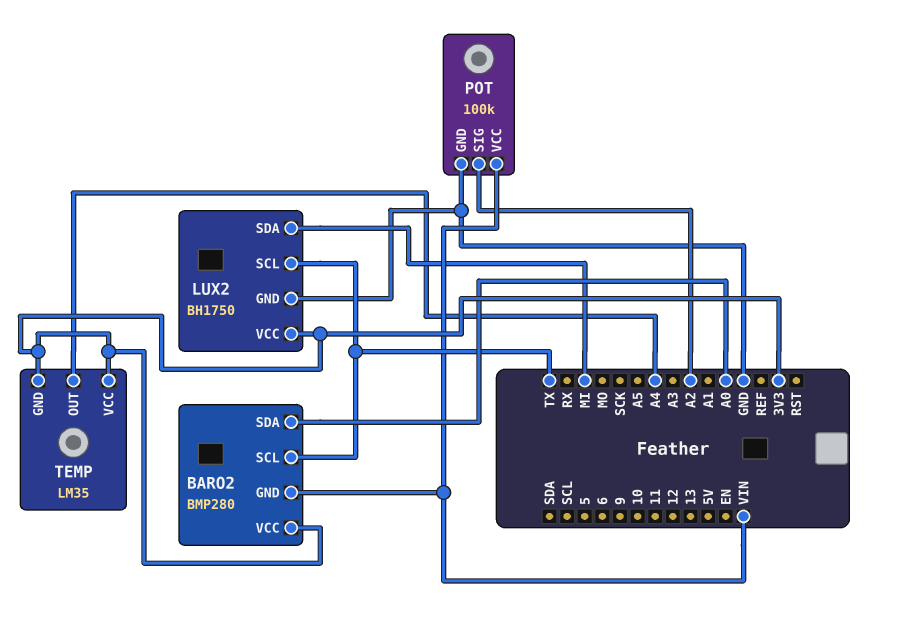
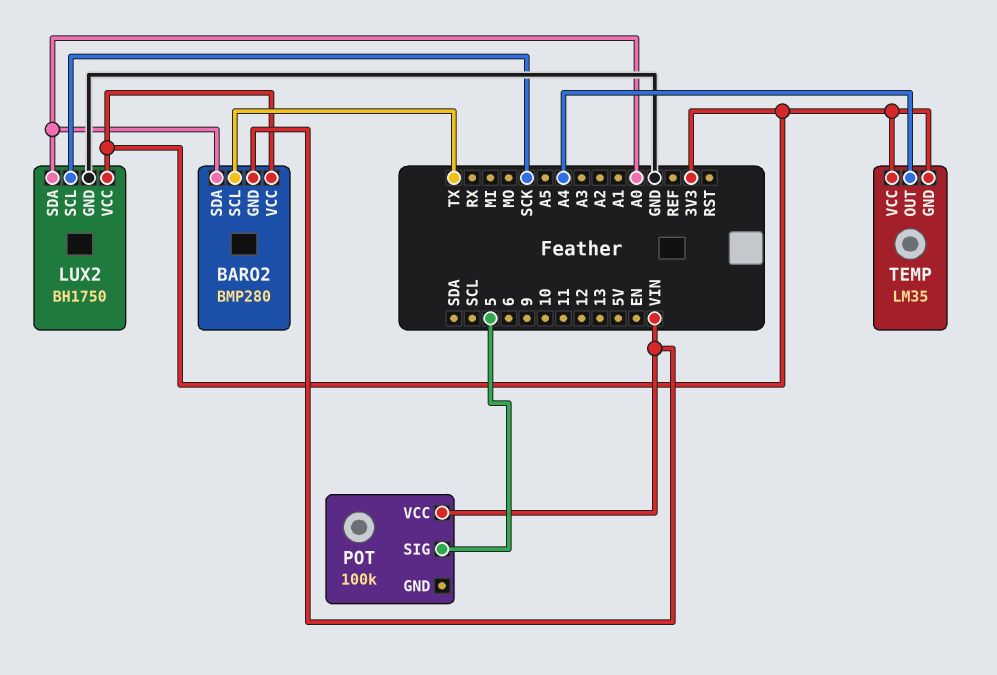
LUX2 pin SCL: TX -> SCK
LUX2 pin SDA: MI -> A0
POT pin GND: GND -> none
POT pin SIG: A2 -> 5

